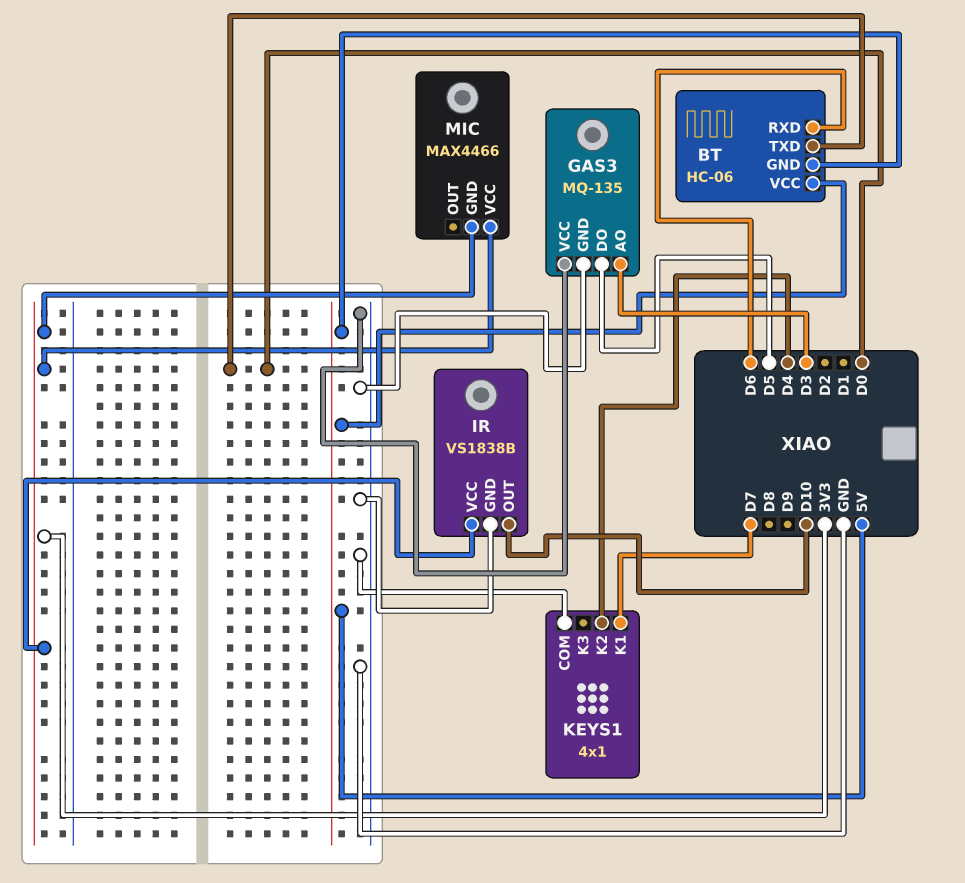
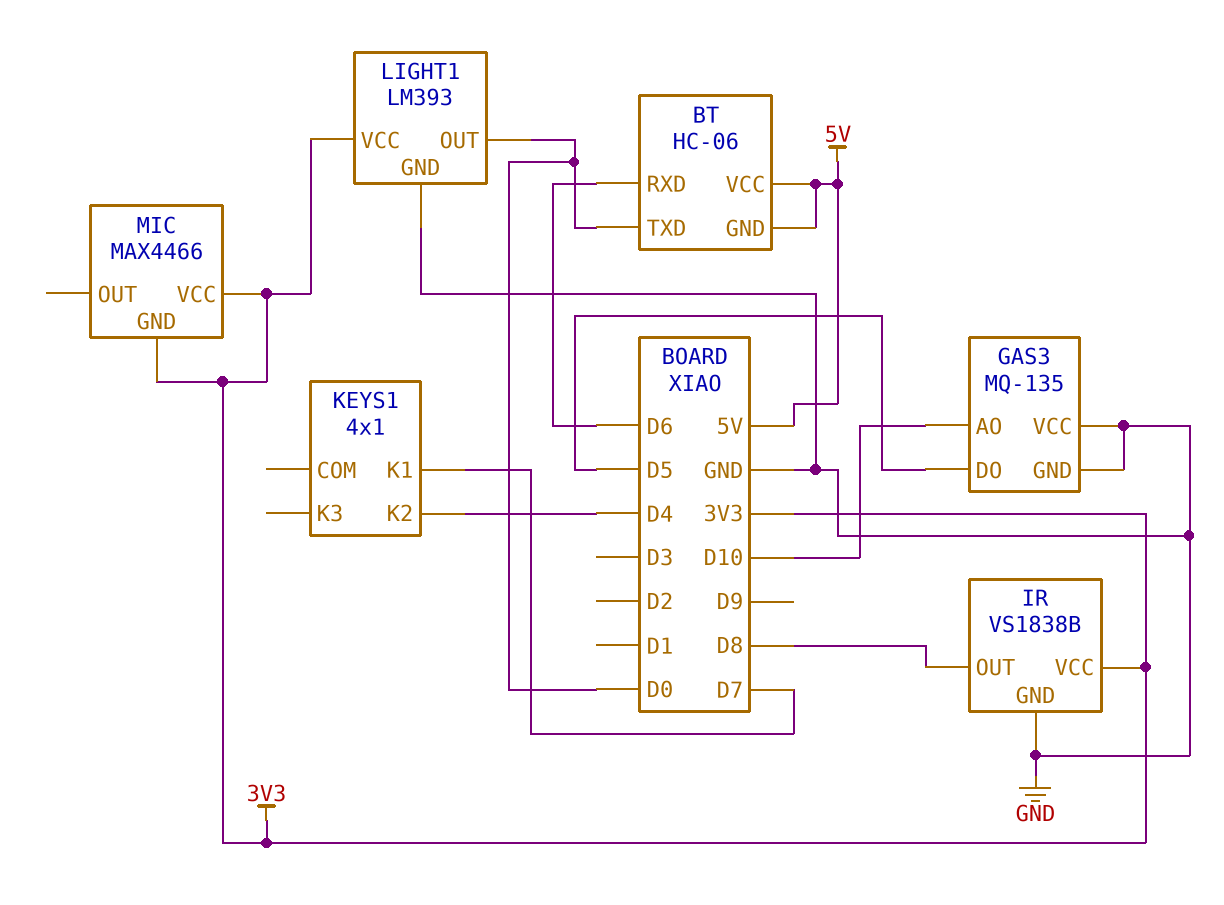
GAS3 pin AO: D3 -> D10
IR pin OUT: D10 -> D8
KEYS1 pin COM: GND -> none
LIGHT1: none -> LM393
LIGHT1 pin GND: none -> GND
LIGHT1 pin OUT: none -> D0
LIGHT1 pin VCC: none -> 3V3

